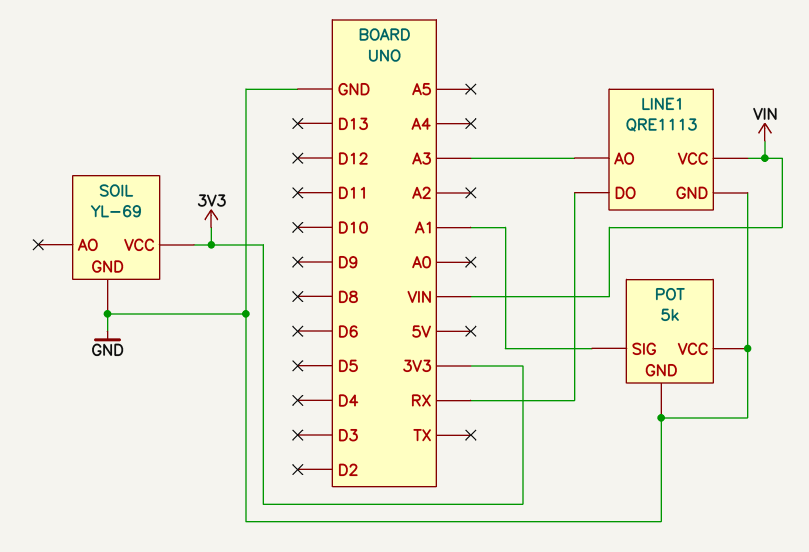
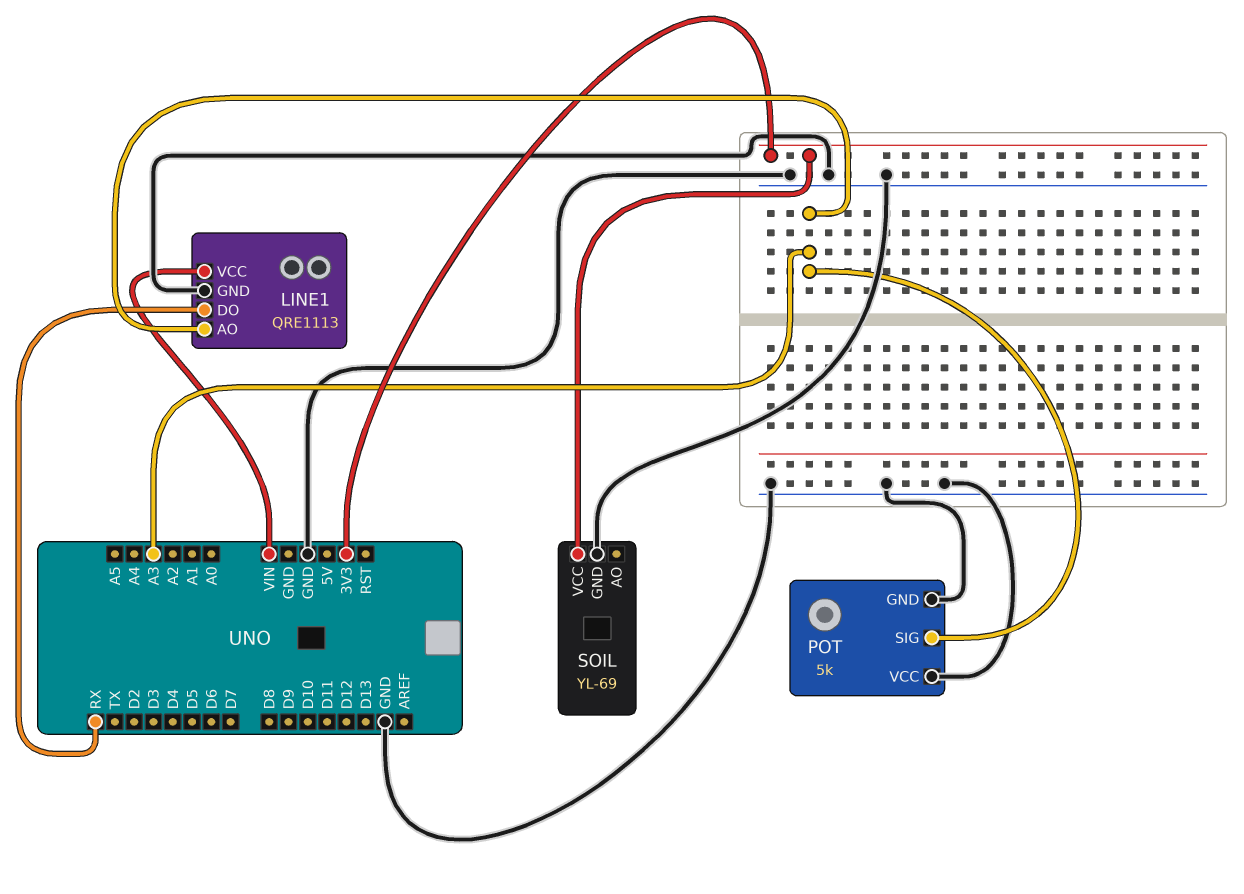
POT pin SIG: A1 -> A3

